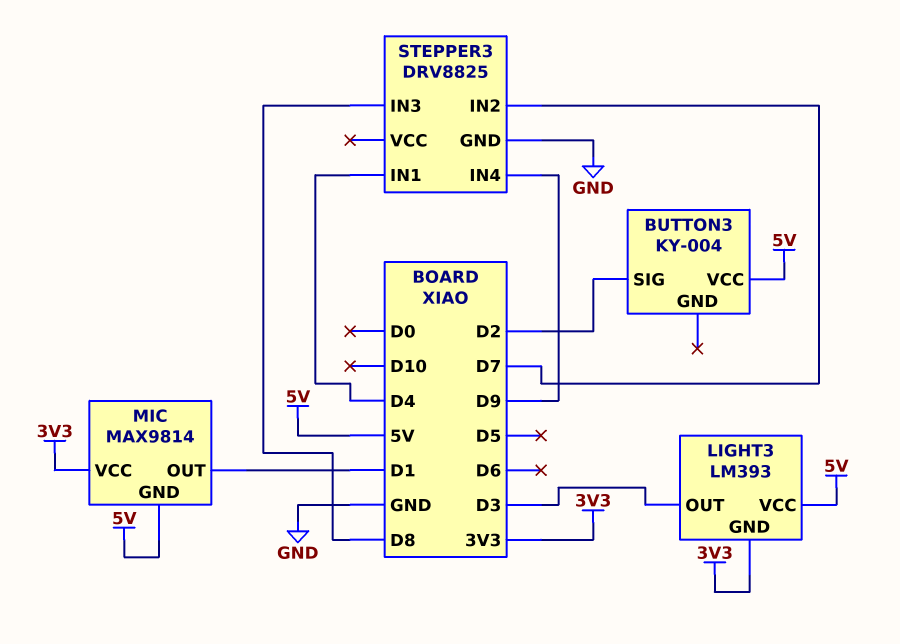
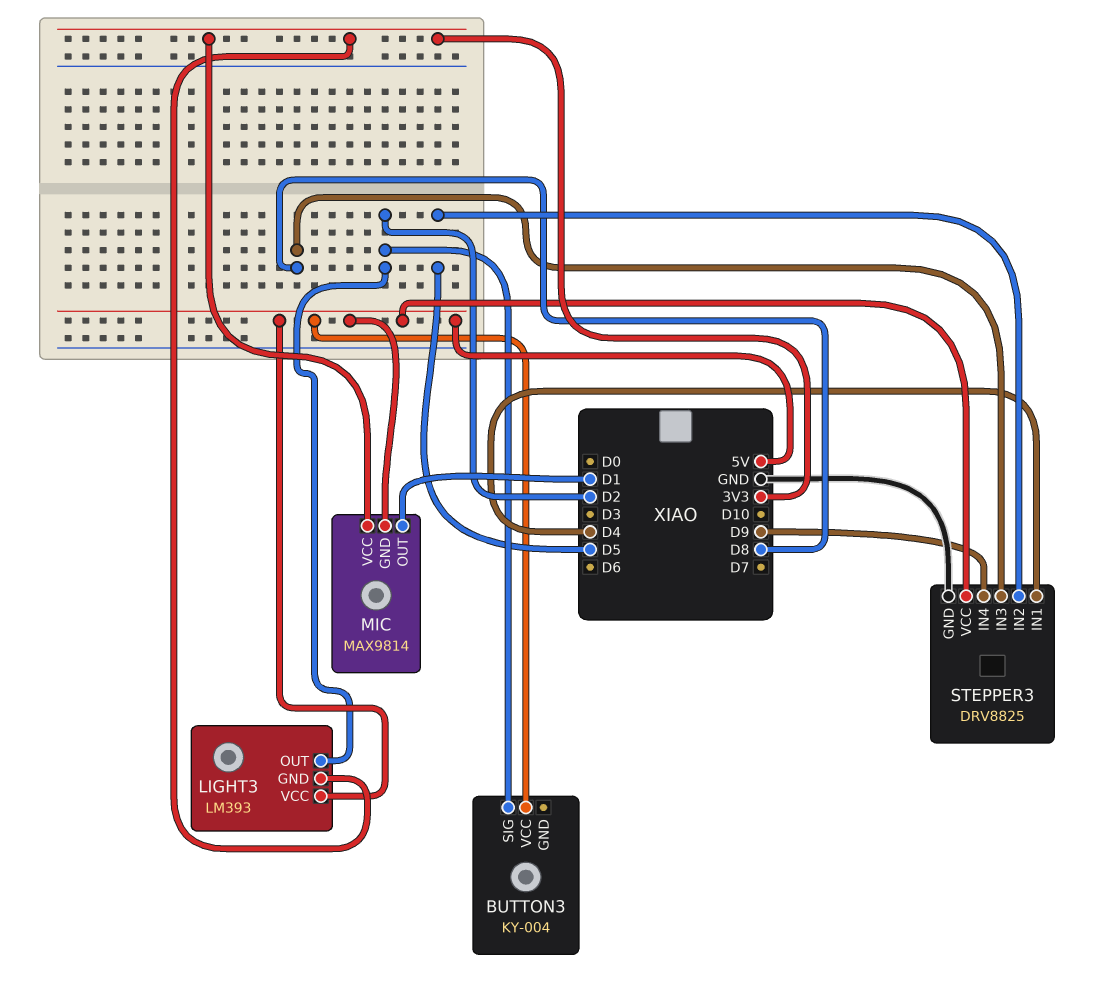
LIGHT3 pin OUT: D3 -> D2
STEPPER3 pin IN2: D7 -> D5
STEPPER3 pin VCC: none -> 5V

